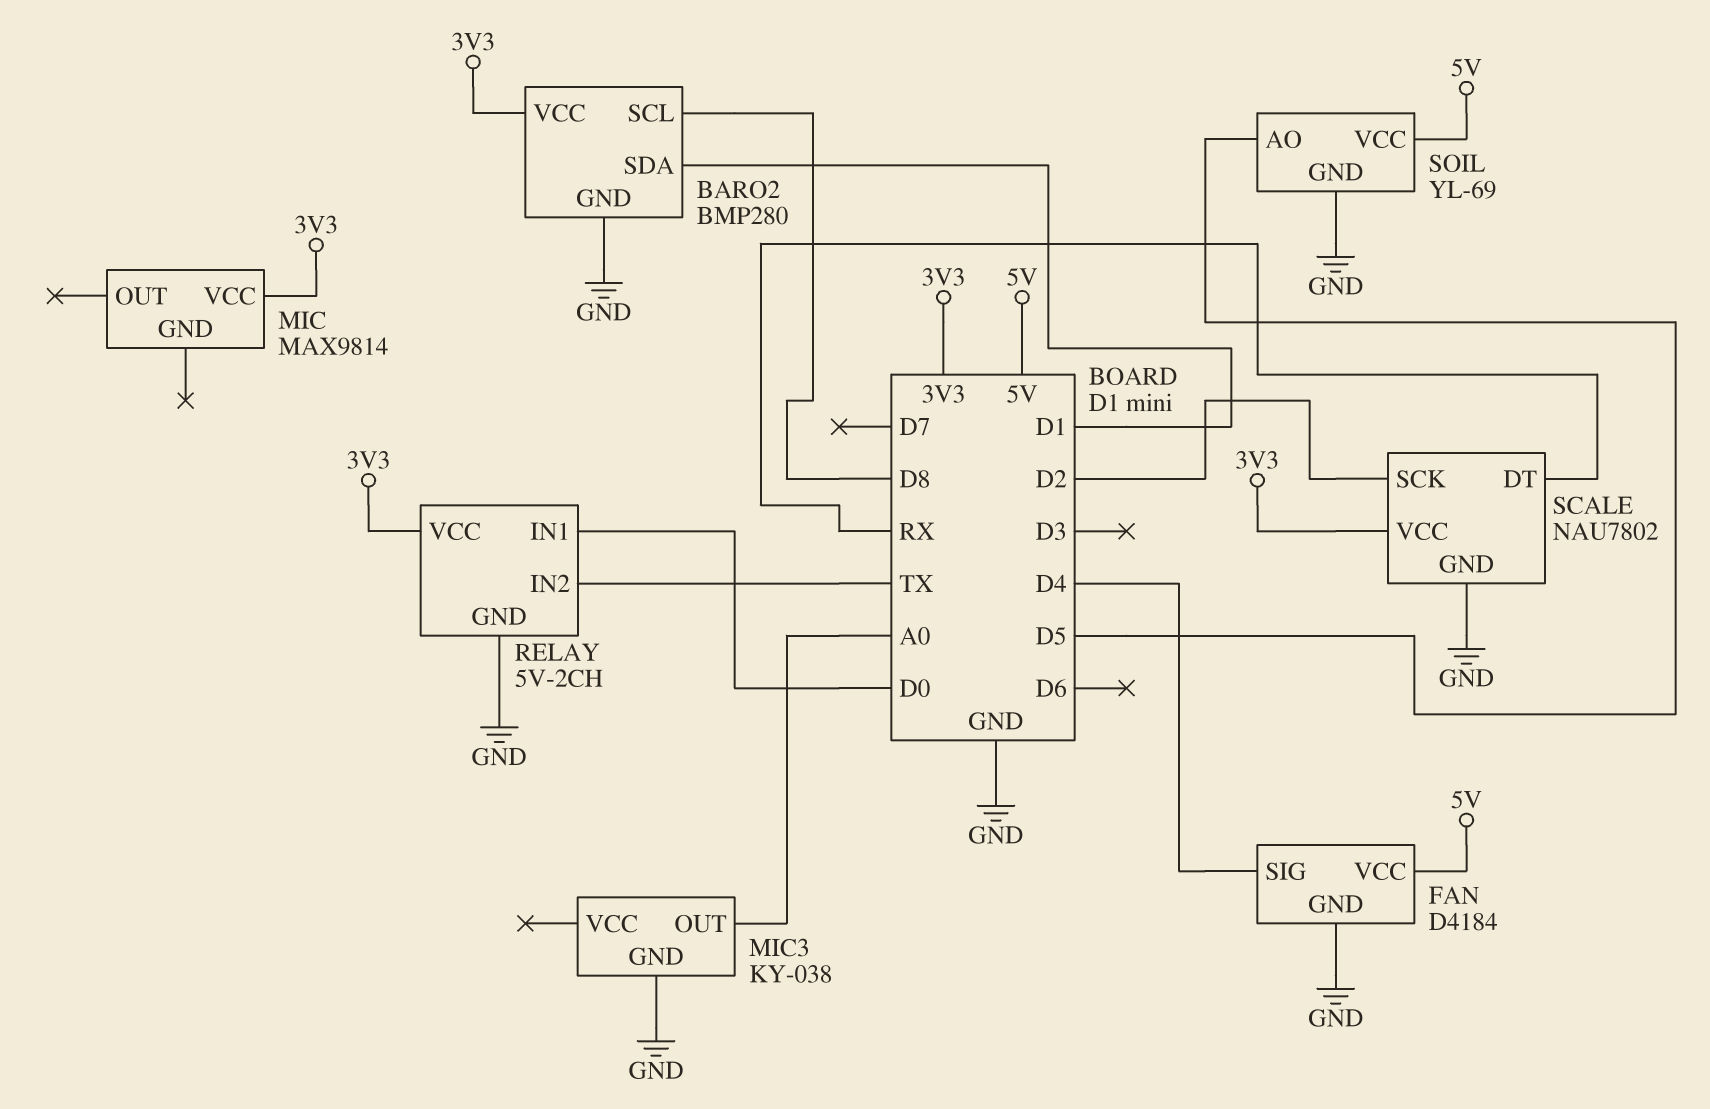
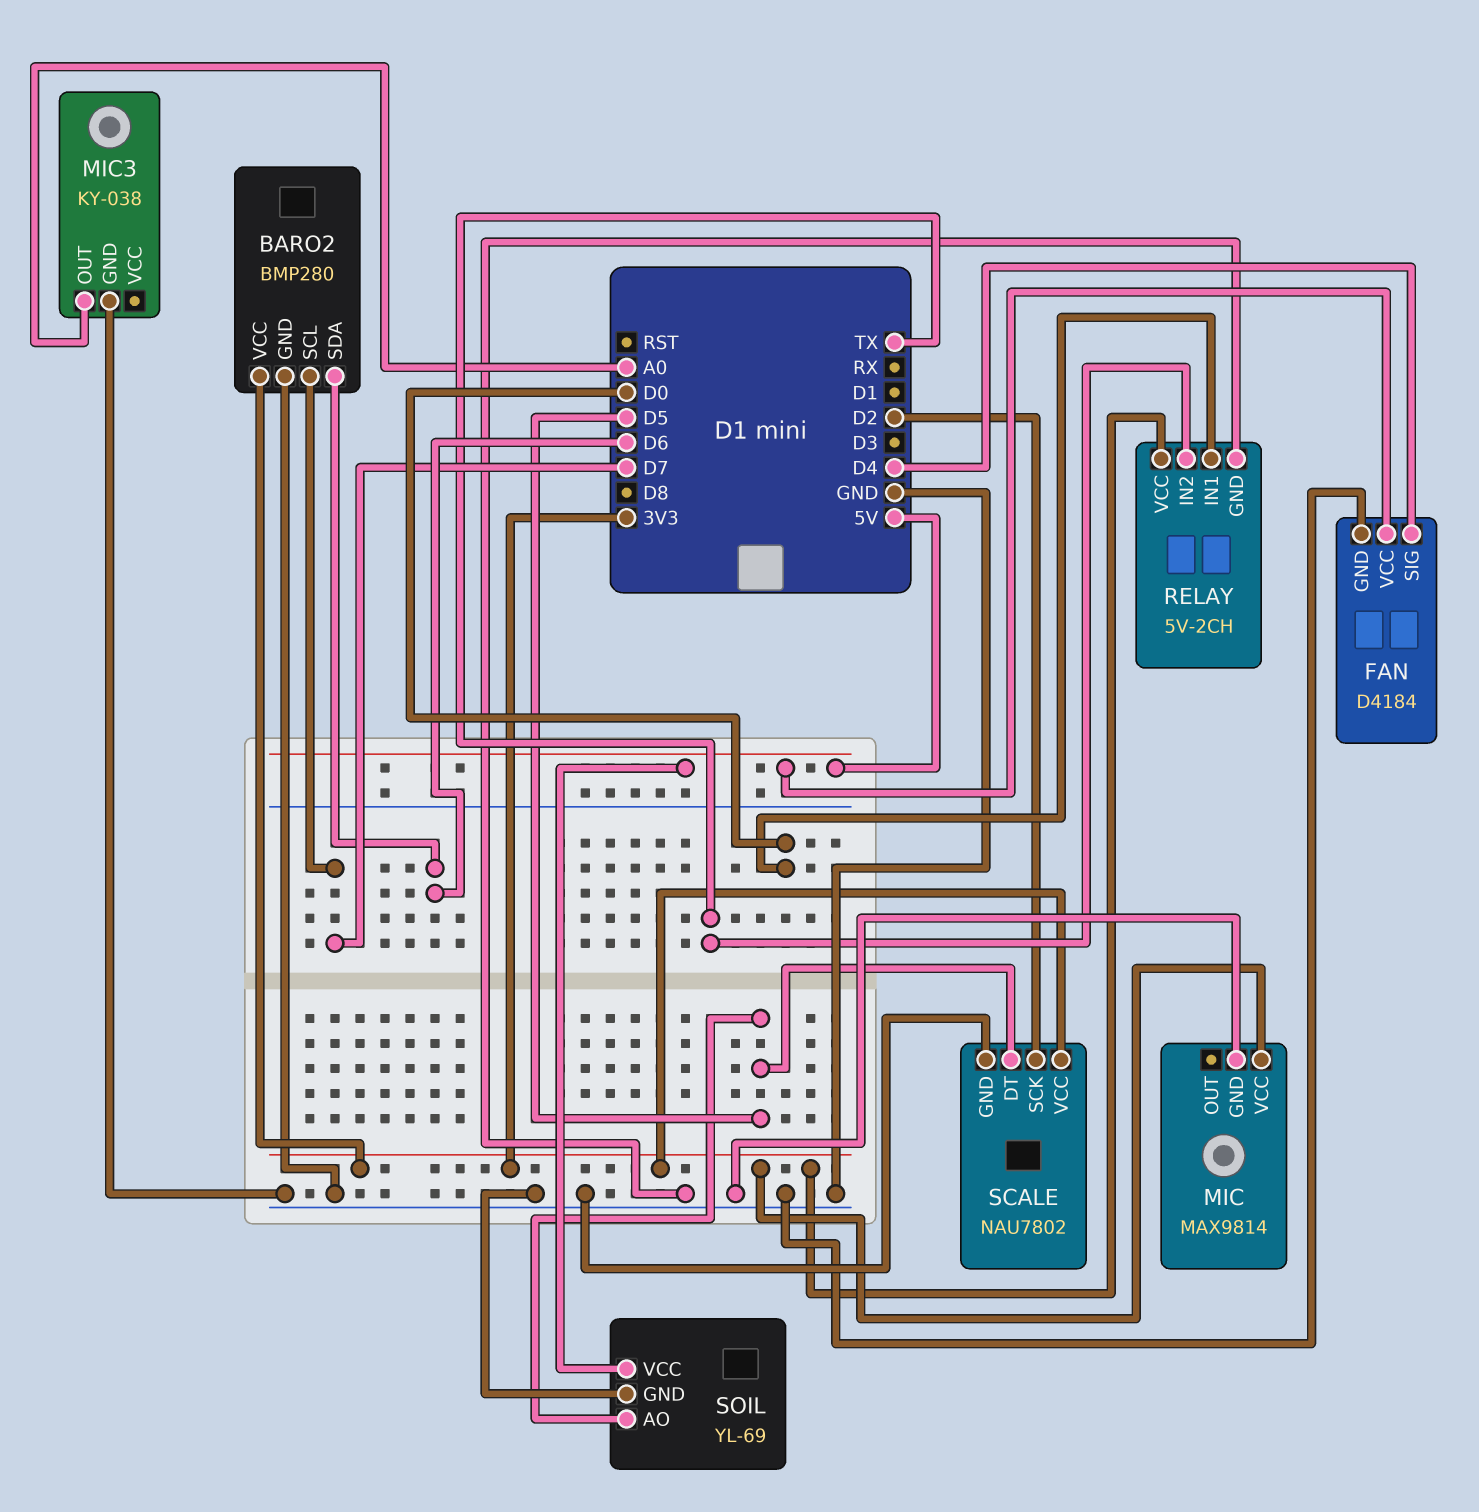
BARO2 pin SCL: D8 -> D7
BARO2 pin SDA: D1 -> D6
MIC pin GND: none -> GND
SCALE pin DT: RX -> D5

